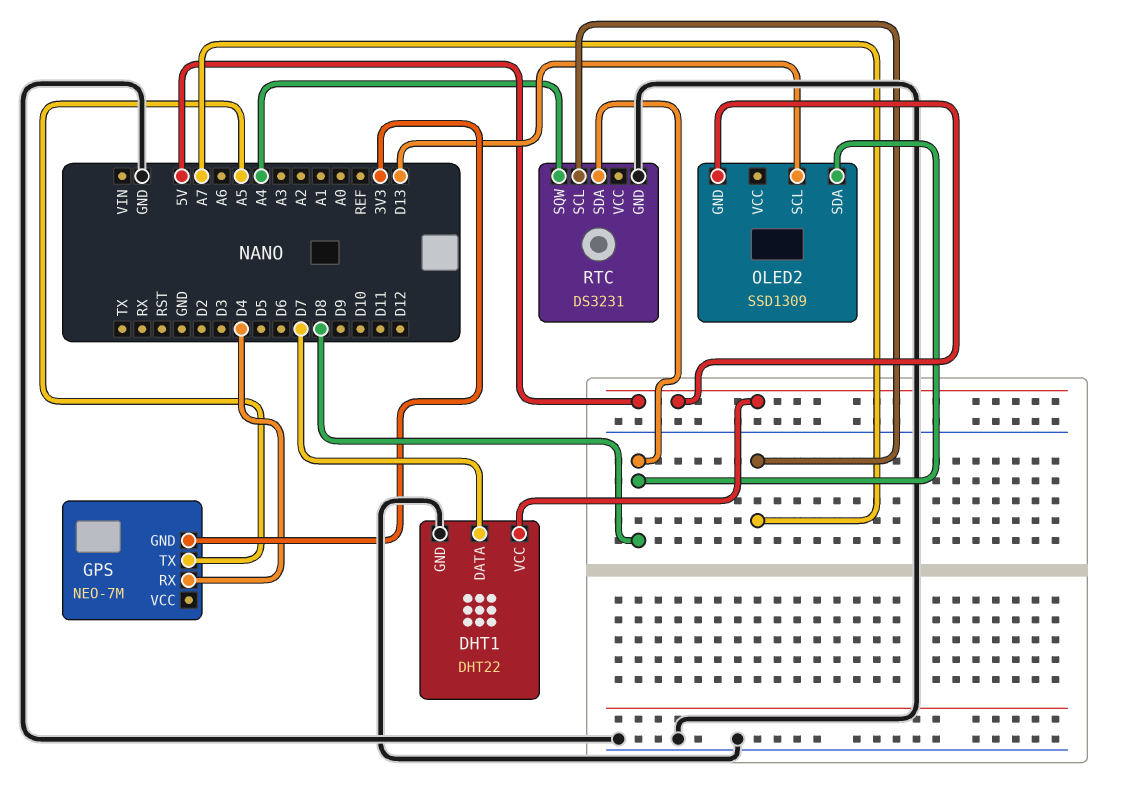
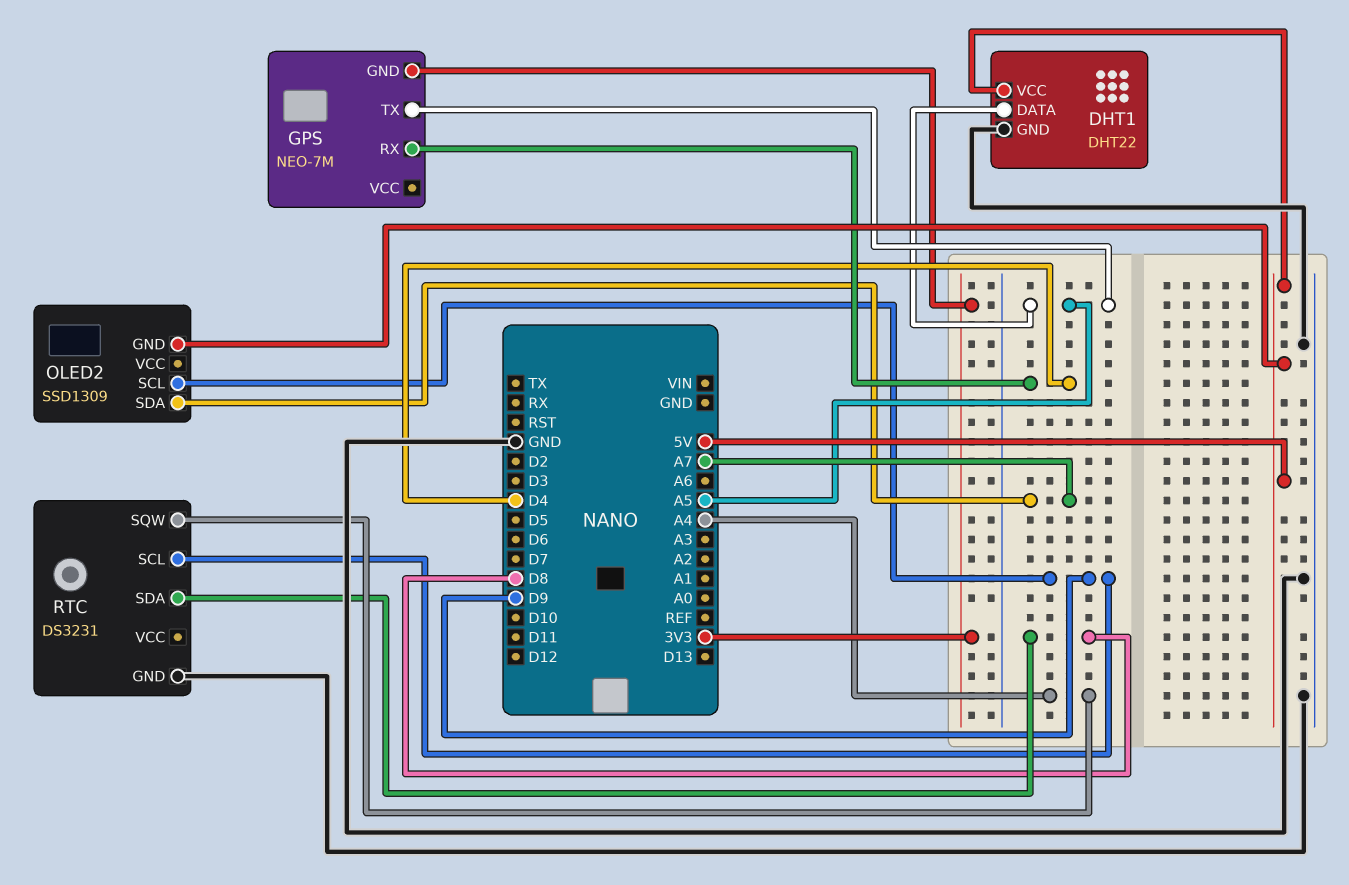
DHT1 pin DATA: D7 -> A5
OLED2 pin SCL: D13 -> D9
OLED2 pin SDA: D8 -> A7
RTC pin SCL: A7 -> D9

